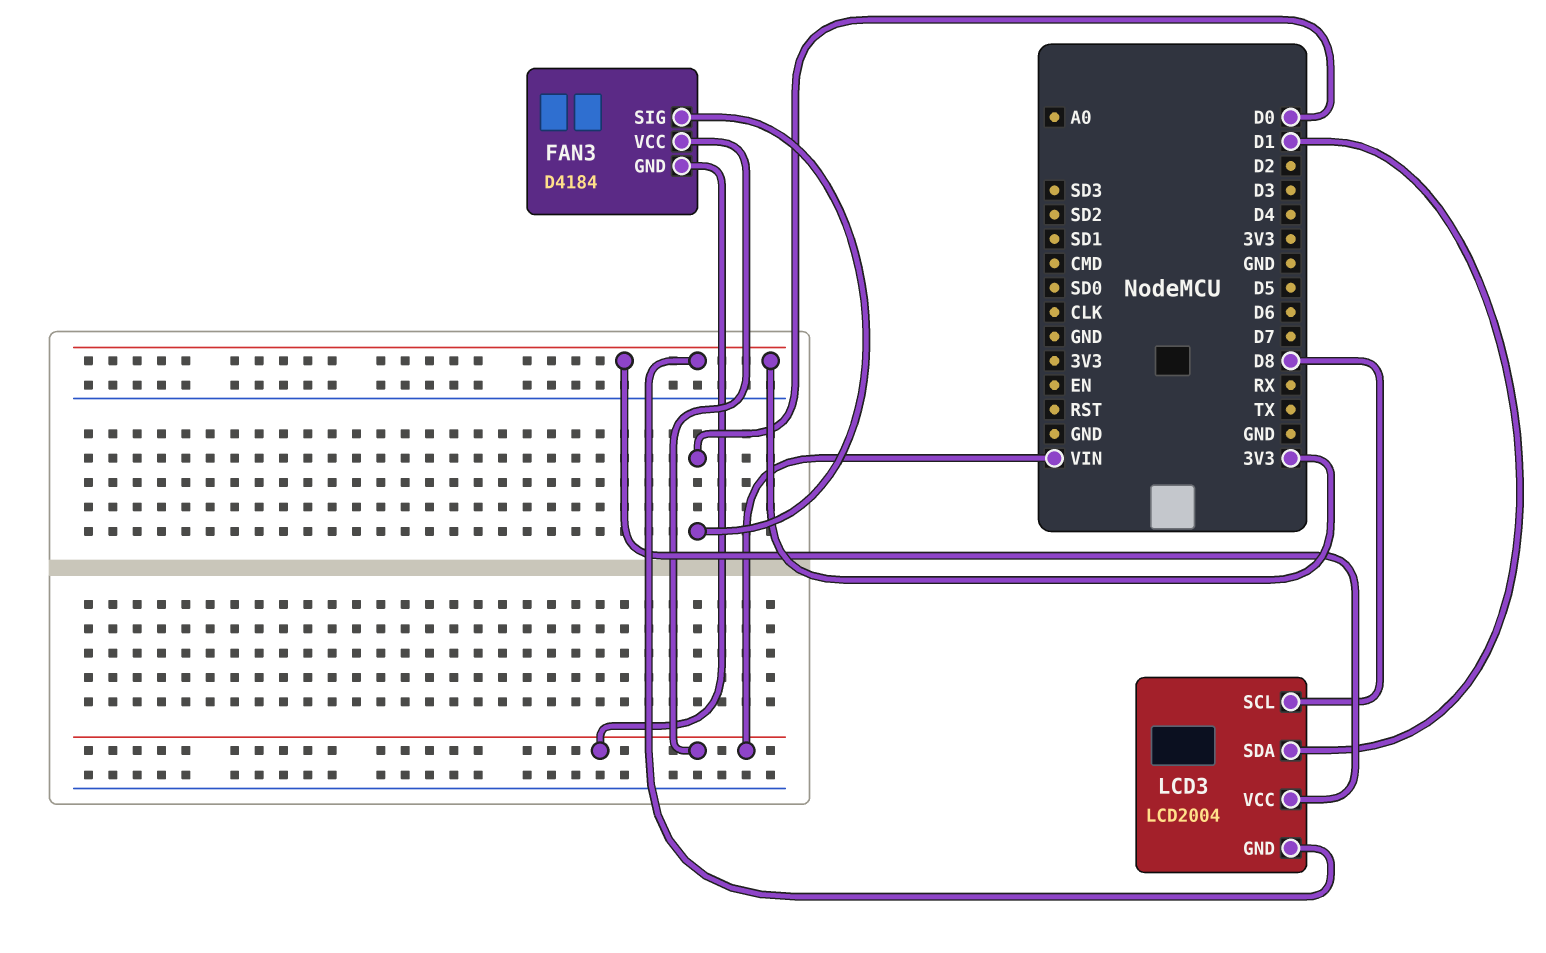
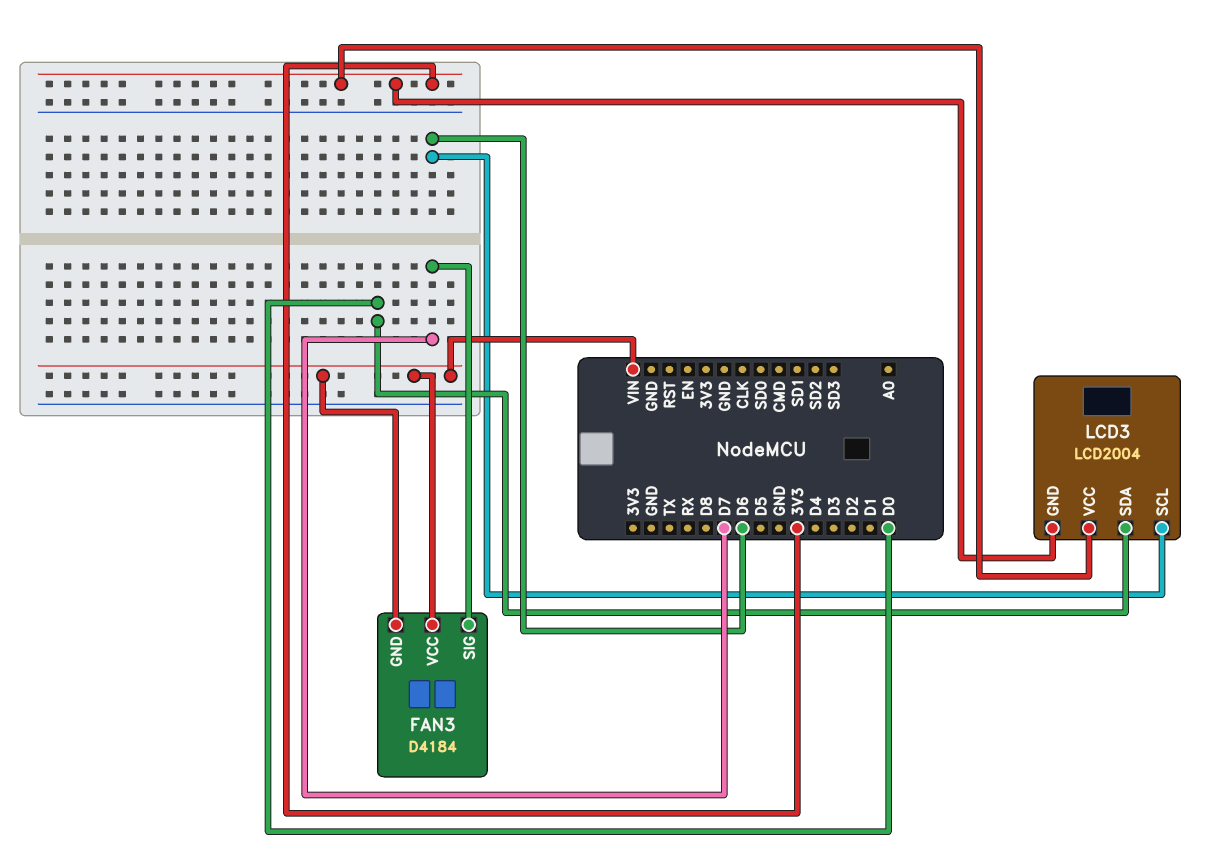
FAN3 pin SIG: D0 -> D7
LCD3 pin SCL: D8 -> D6
LCD3 pin SDA: D1 -> D0

